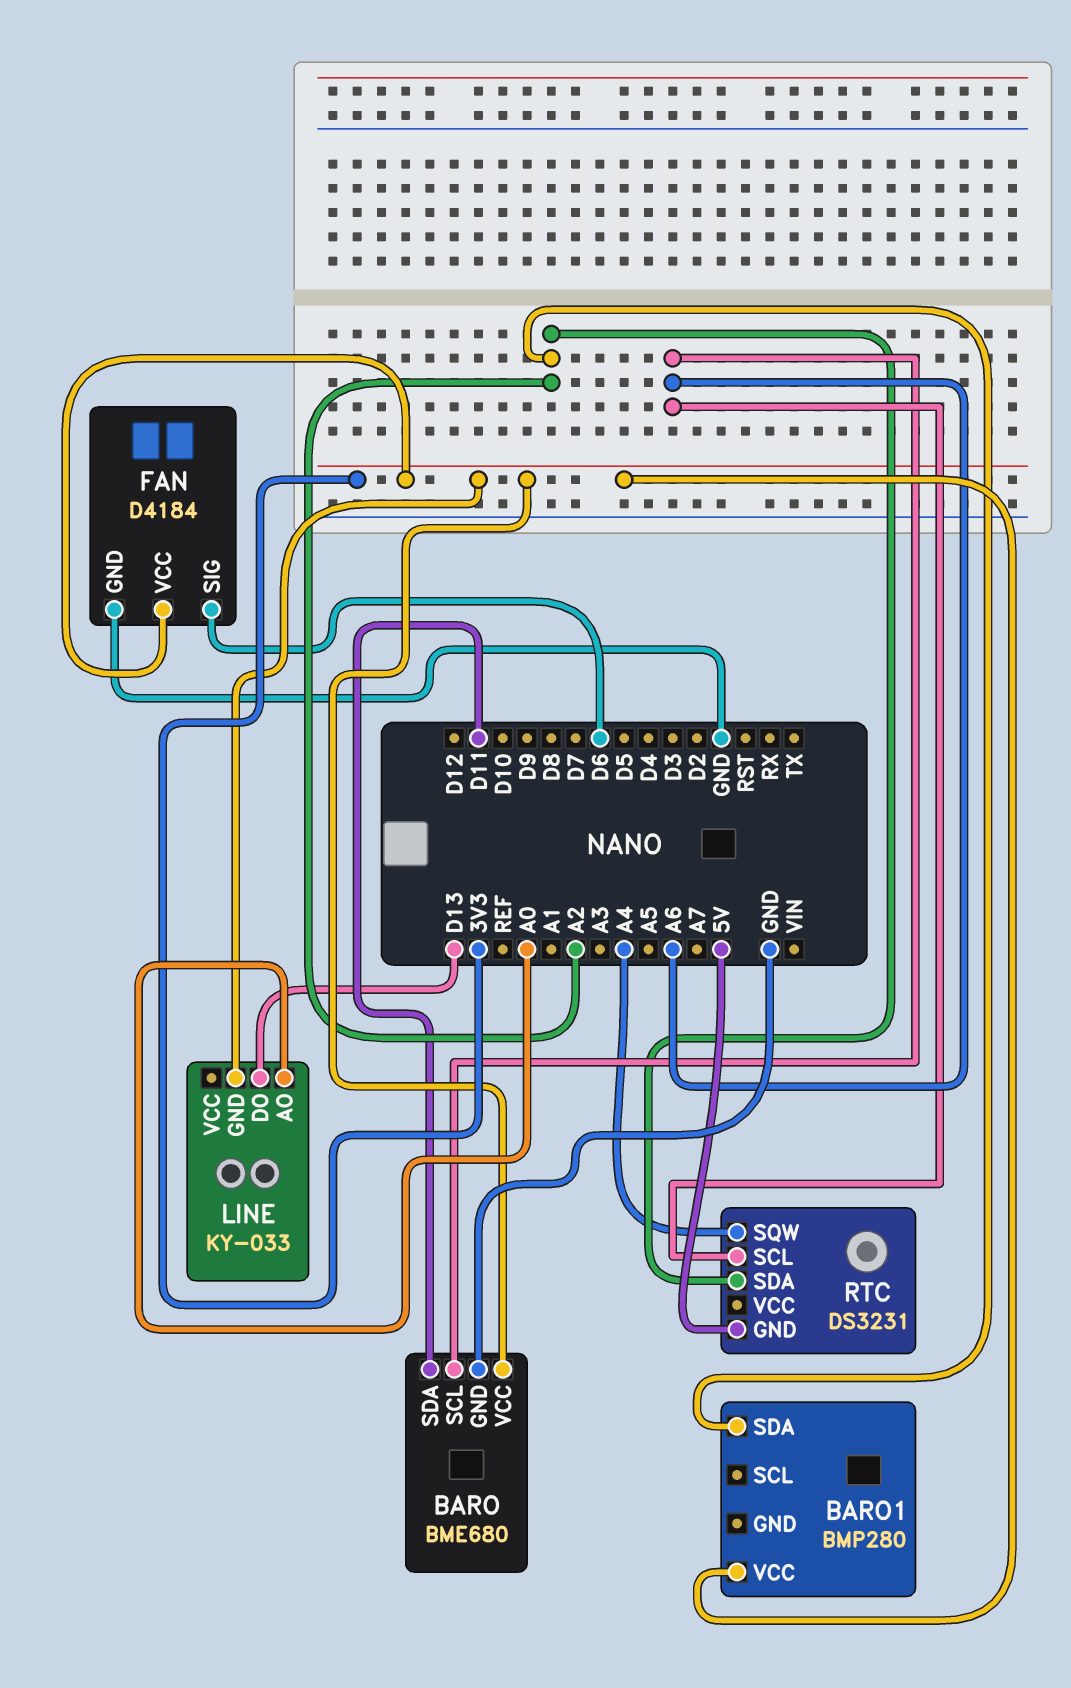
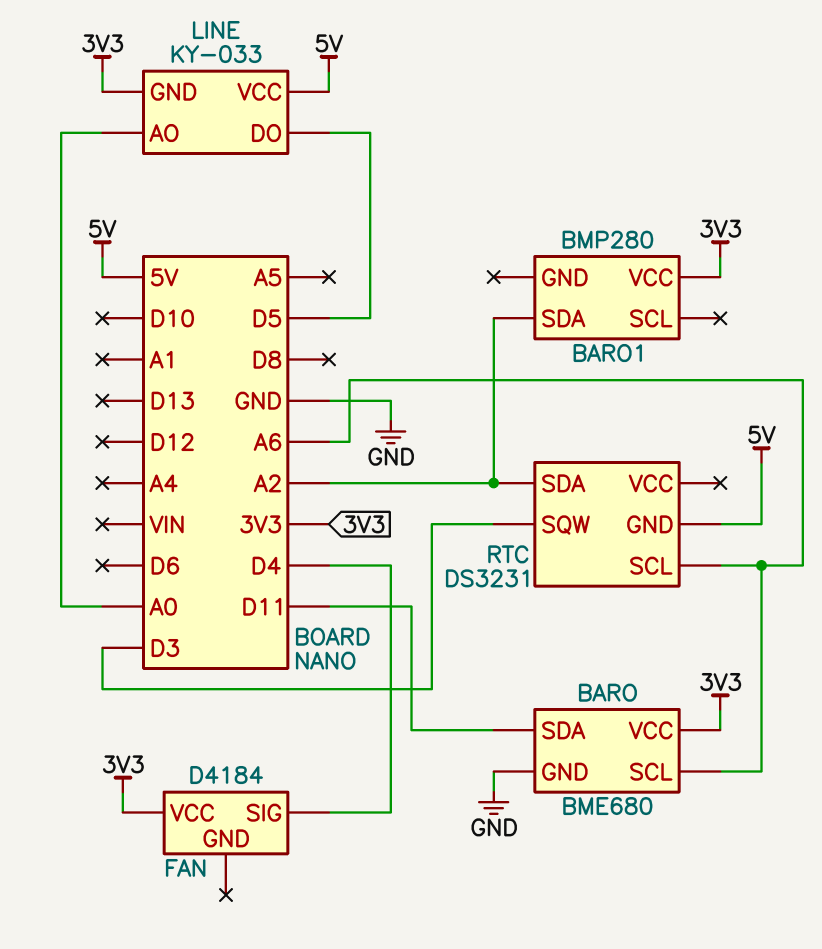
FAN pin GND: GND -> none
FAN pin SIG: D6 -> D4
LINE pin DO: D13 -> D5
LINE pin VCC: none -> 5V
RTC pin SQW: A4 -> D3

